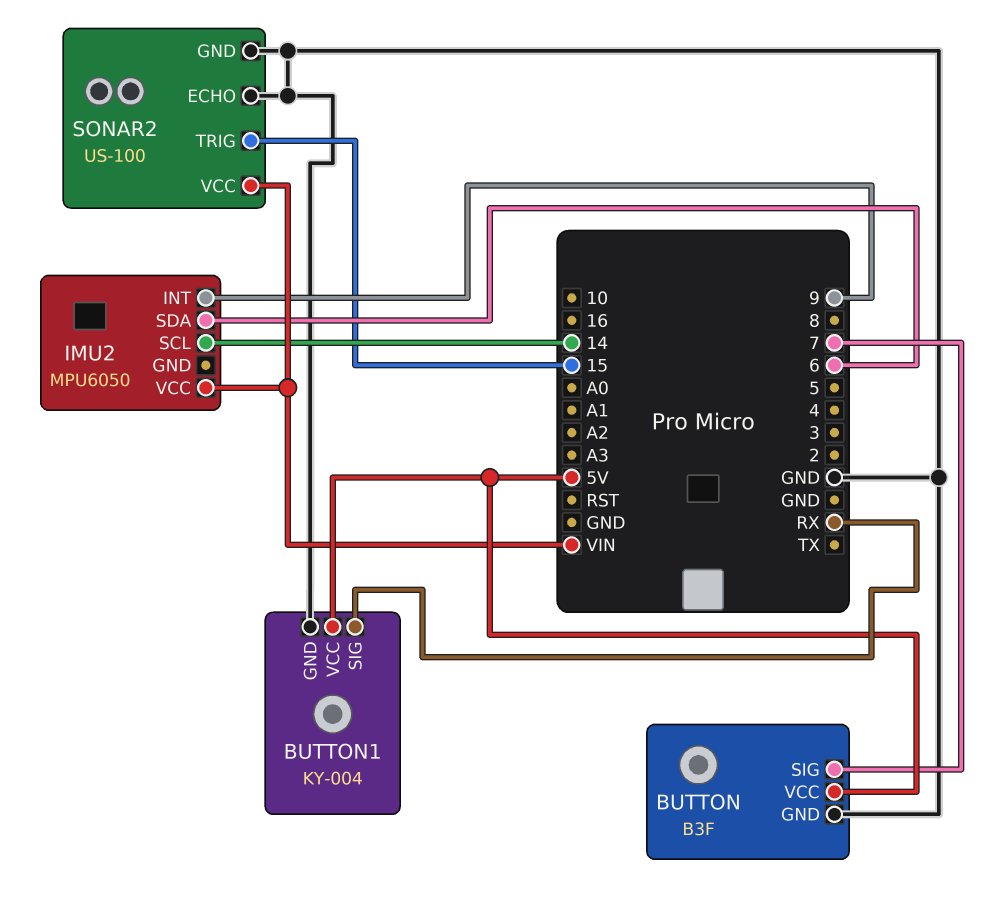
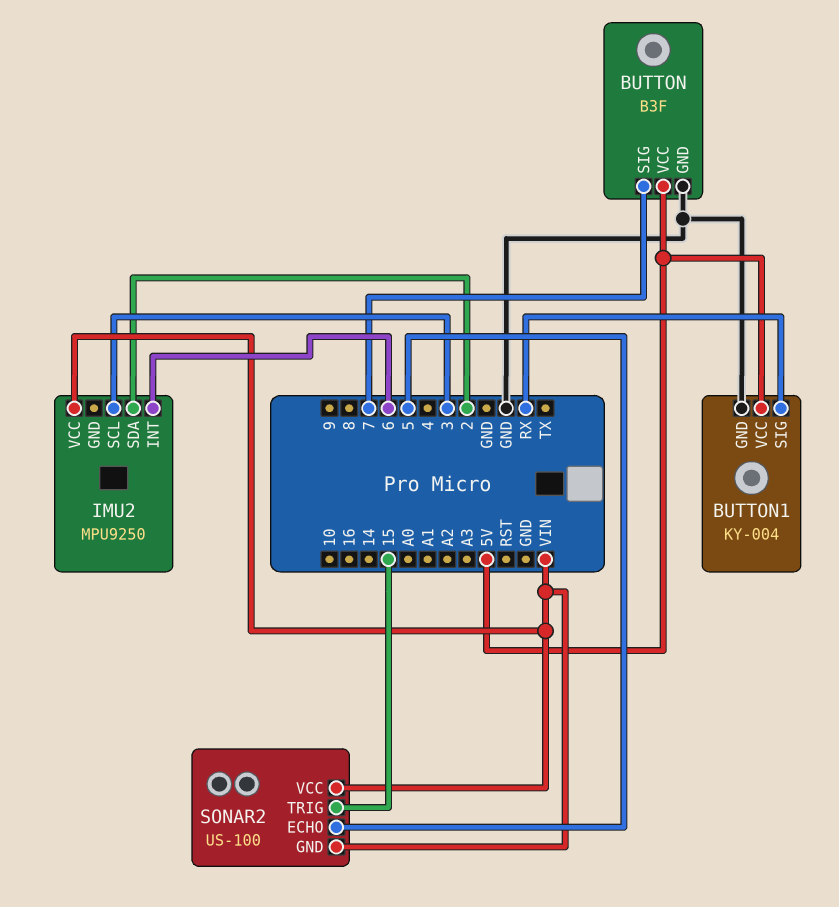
IMU2: MPU6050 -> MPU9250
IMU2 pin INT: 9 -> 6
IMU2 pin SCL: 14 -> 3
IMU2 pin SDA: 6 -> 2
SONAR2 pin ECHO: GND -> 5
SONAR2 pin GND: GND -> VIN

